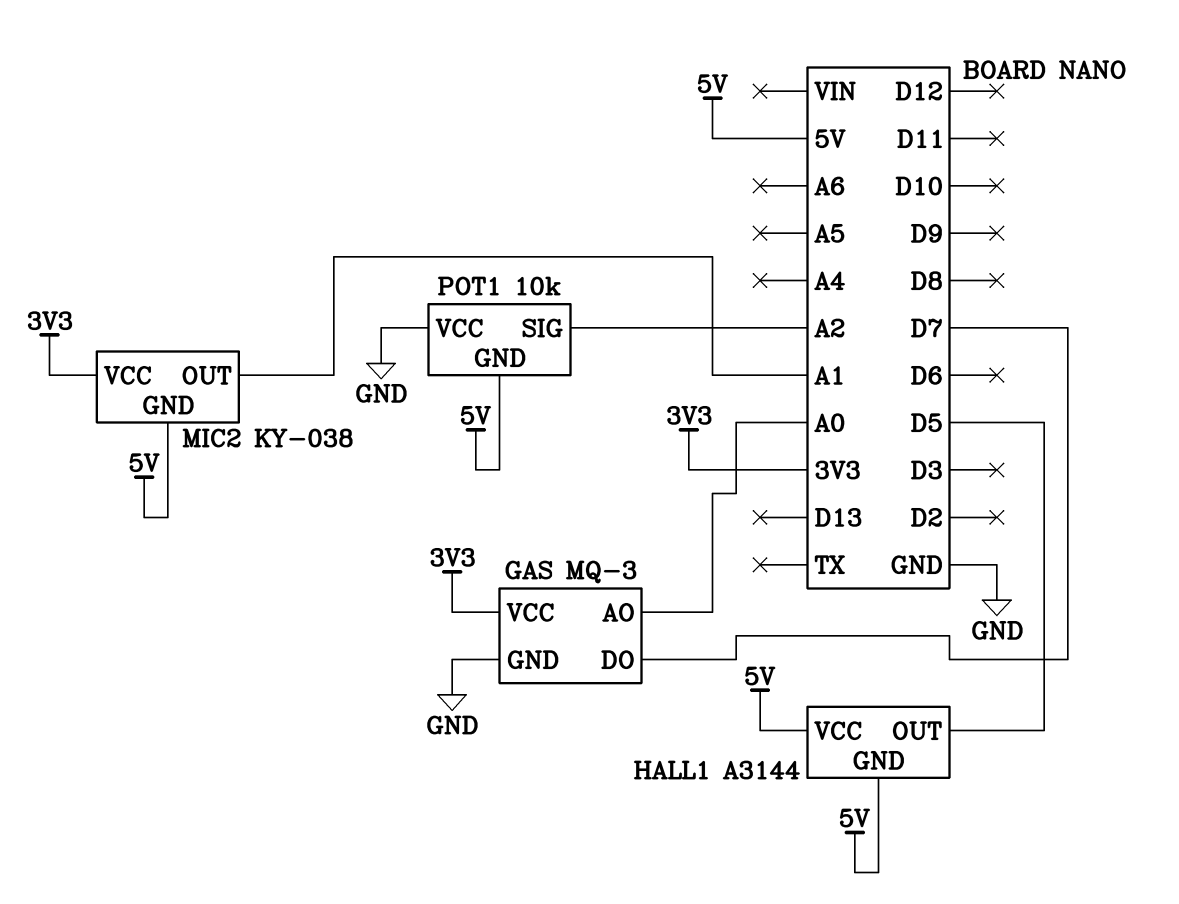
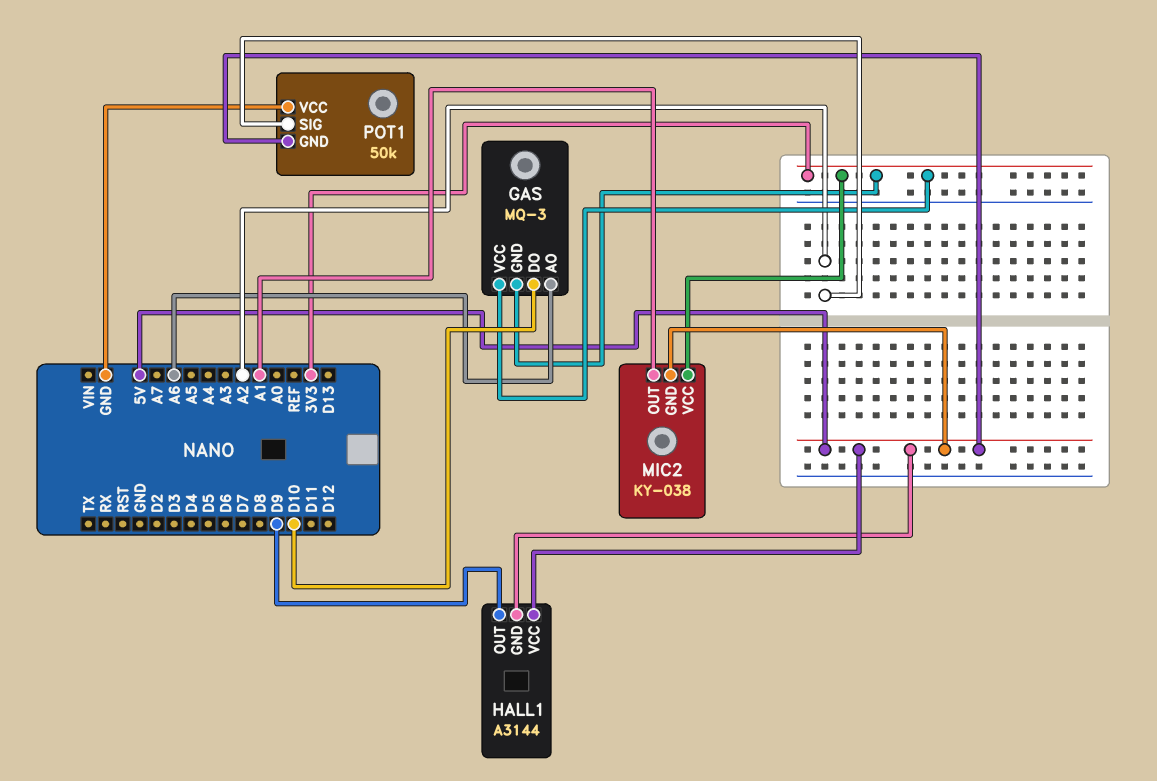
GAS pin AO: A0 -> A6
GAS pin DO: D7 -> D10
GAS pin GND: GND -> 3V3
HALL1 pin OUT: D5 -> D9
POT1: 10k -> 50k

